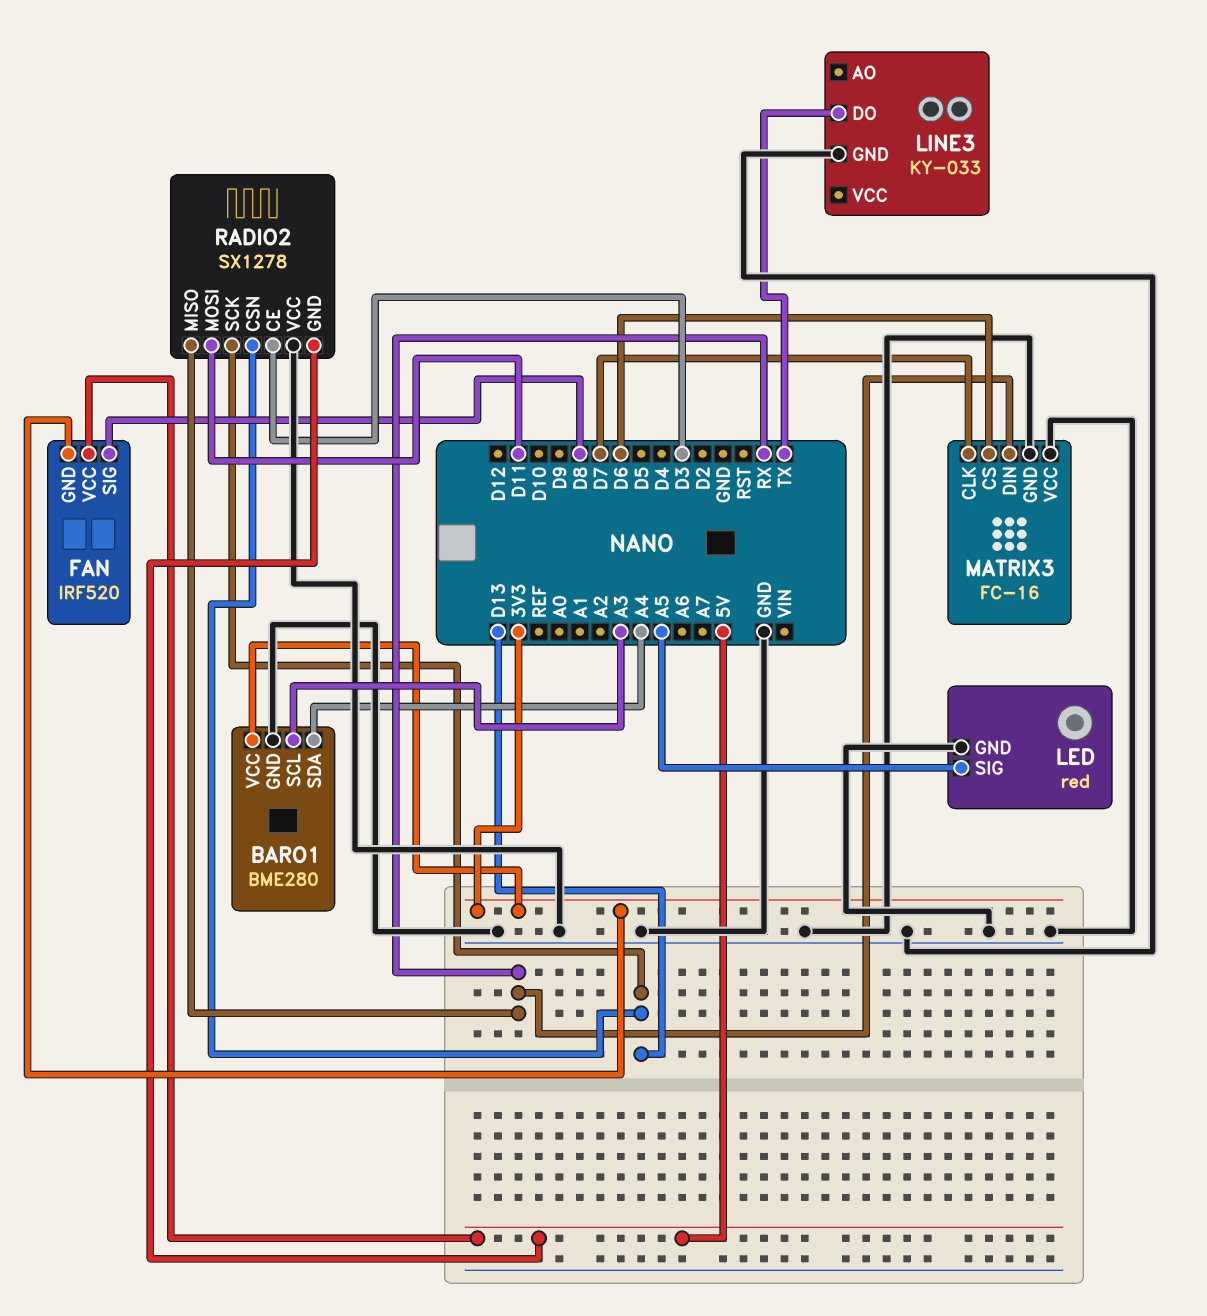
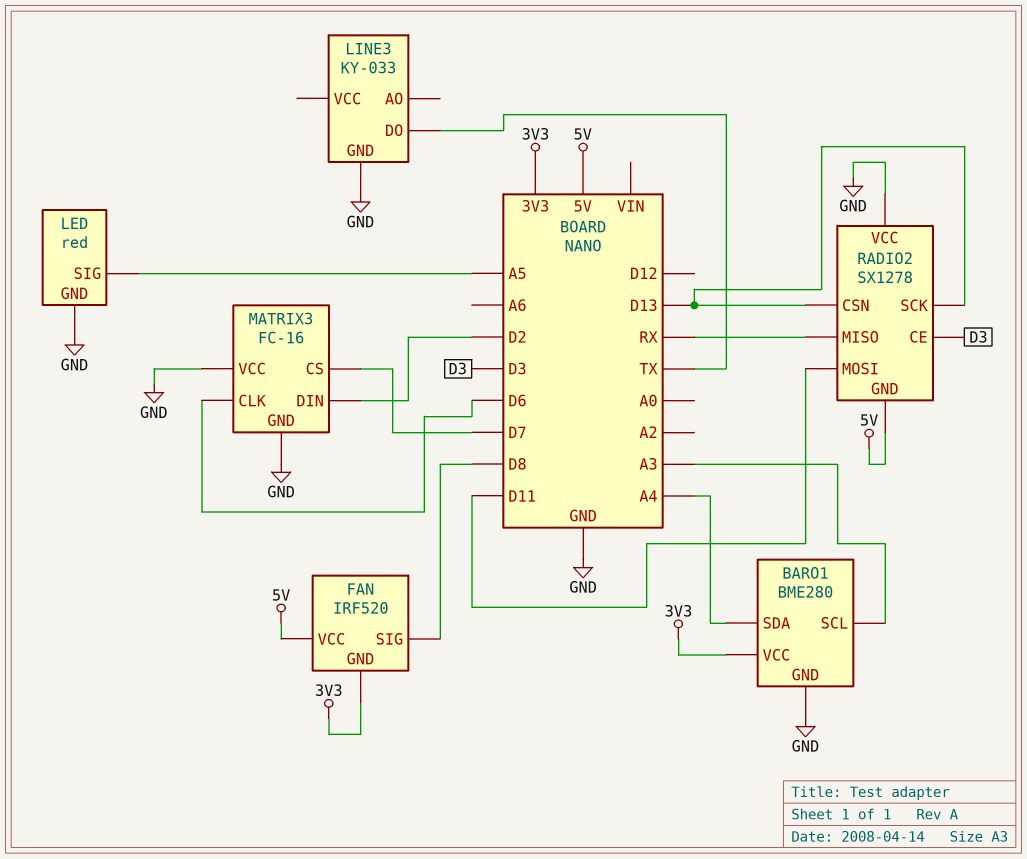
MATRIX3 pin CLK: D7 -> D6
MATRIX3 pin CS: D6 -> D7
MATRIX3 pin DIN: RX -> D2

